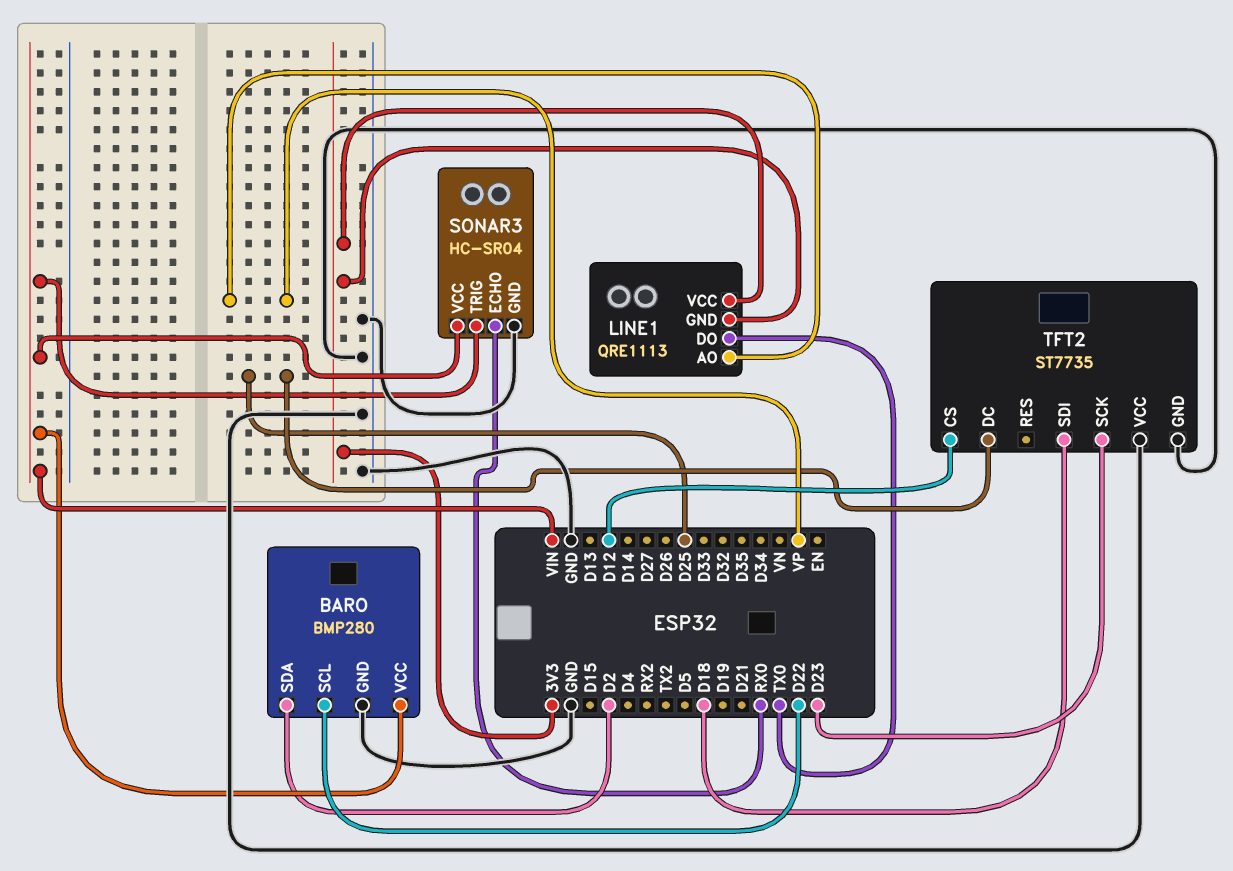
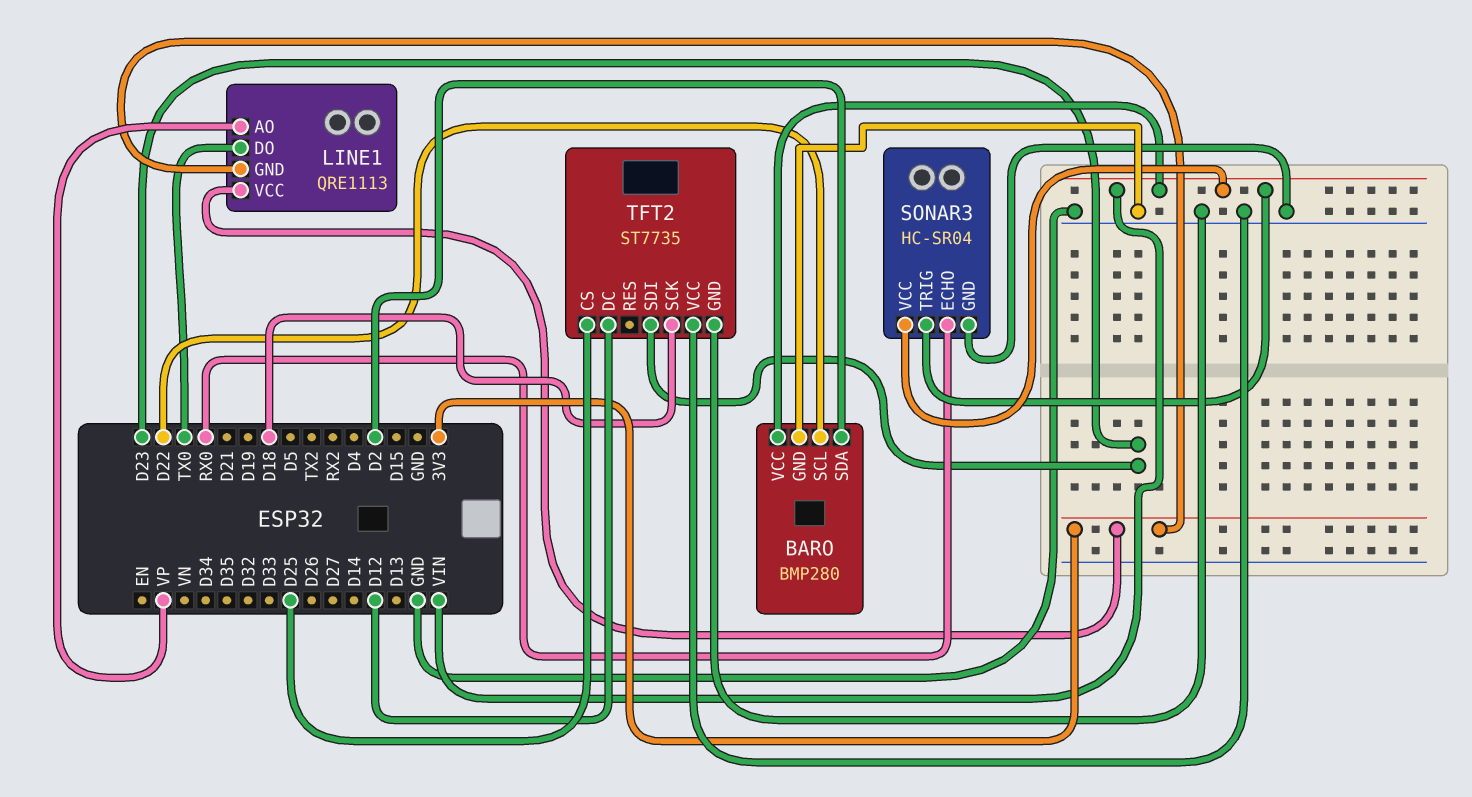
TFT2 pin CS: D12 -> D25
TFT2 pin DC: D25 -> D12
TFT2 pin SCK: D23 -> D18
TFT2 pin SDI: D18 -> D23

